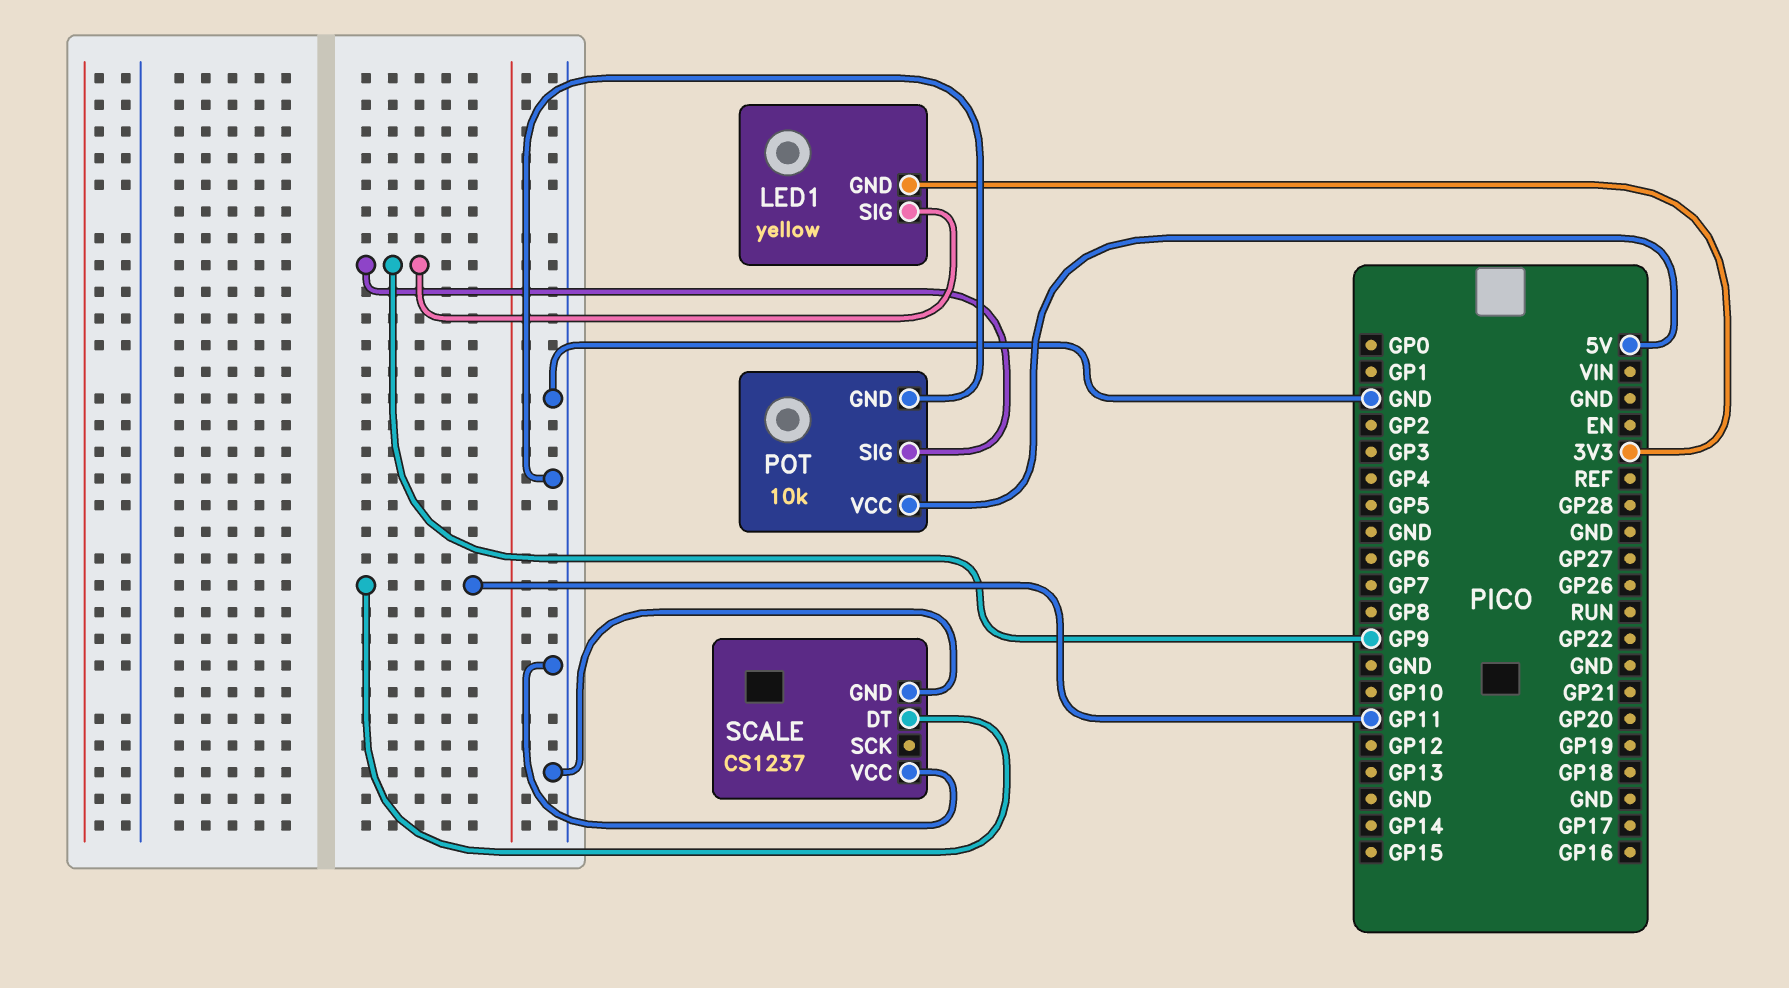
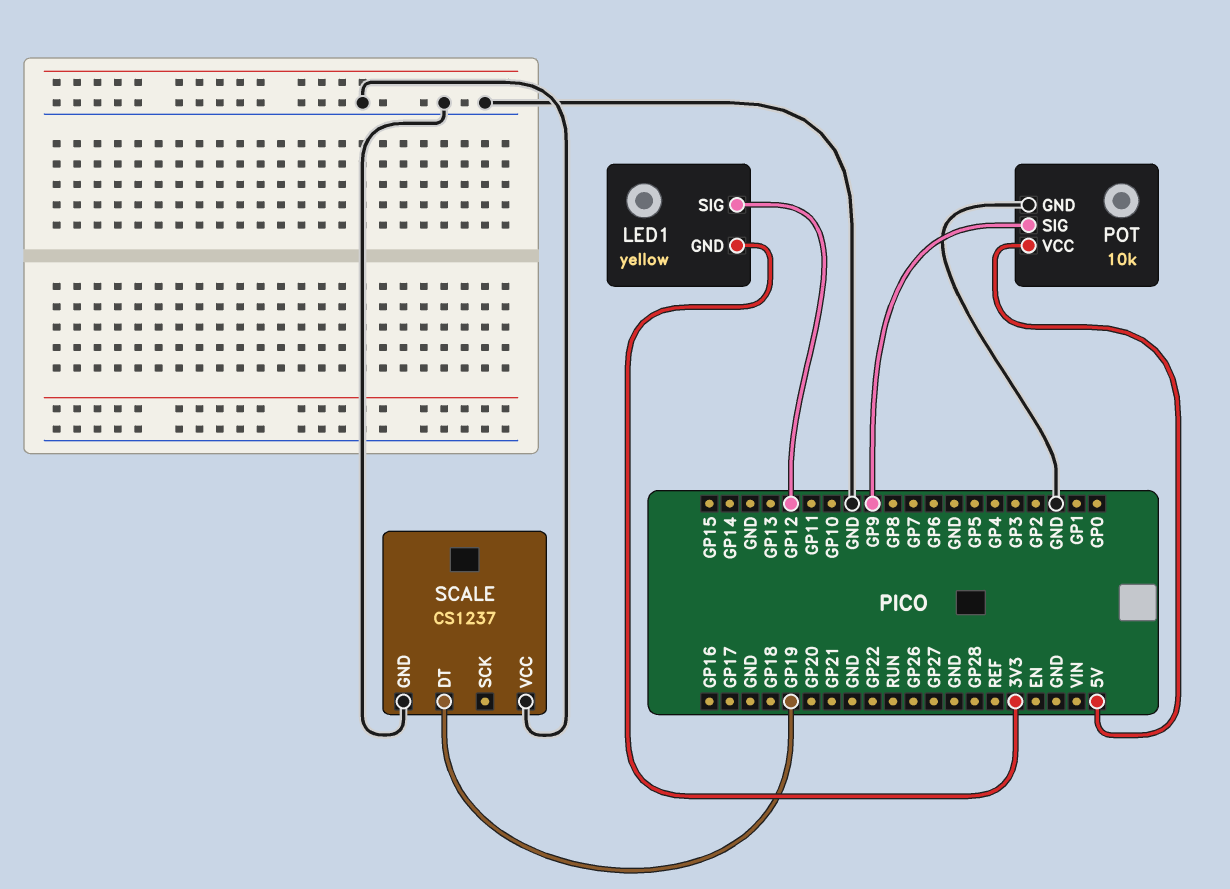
LED1 pin SIG: GP9 -> GP12
SCALE pin DT: GP11 -> GP19

